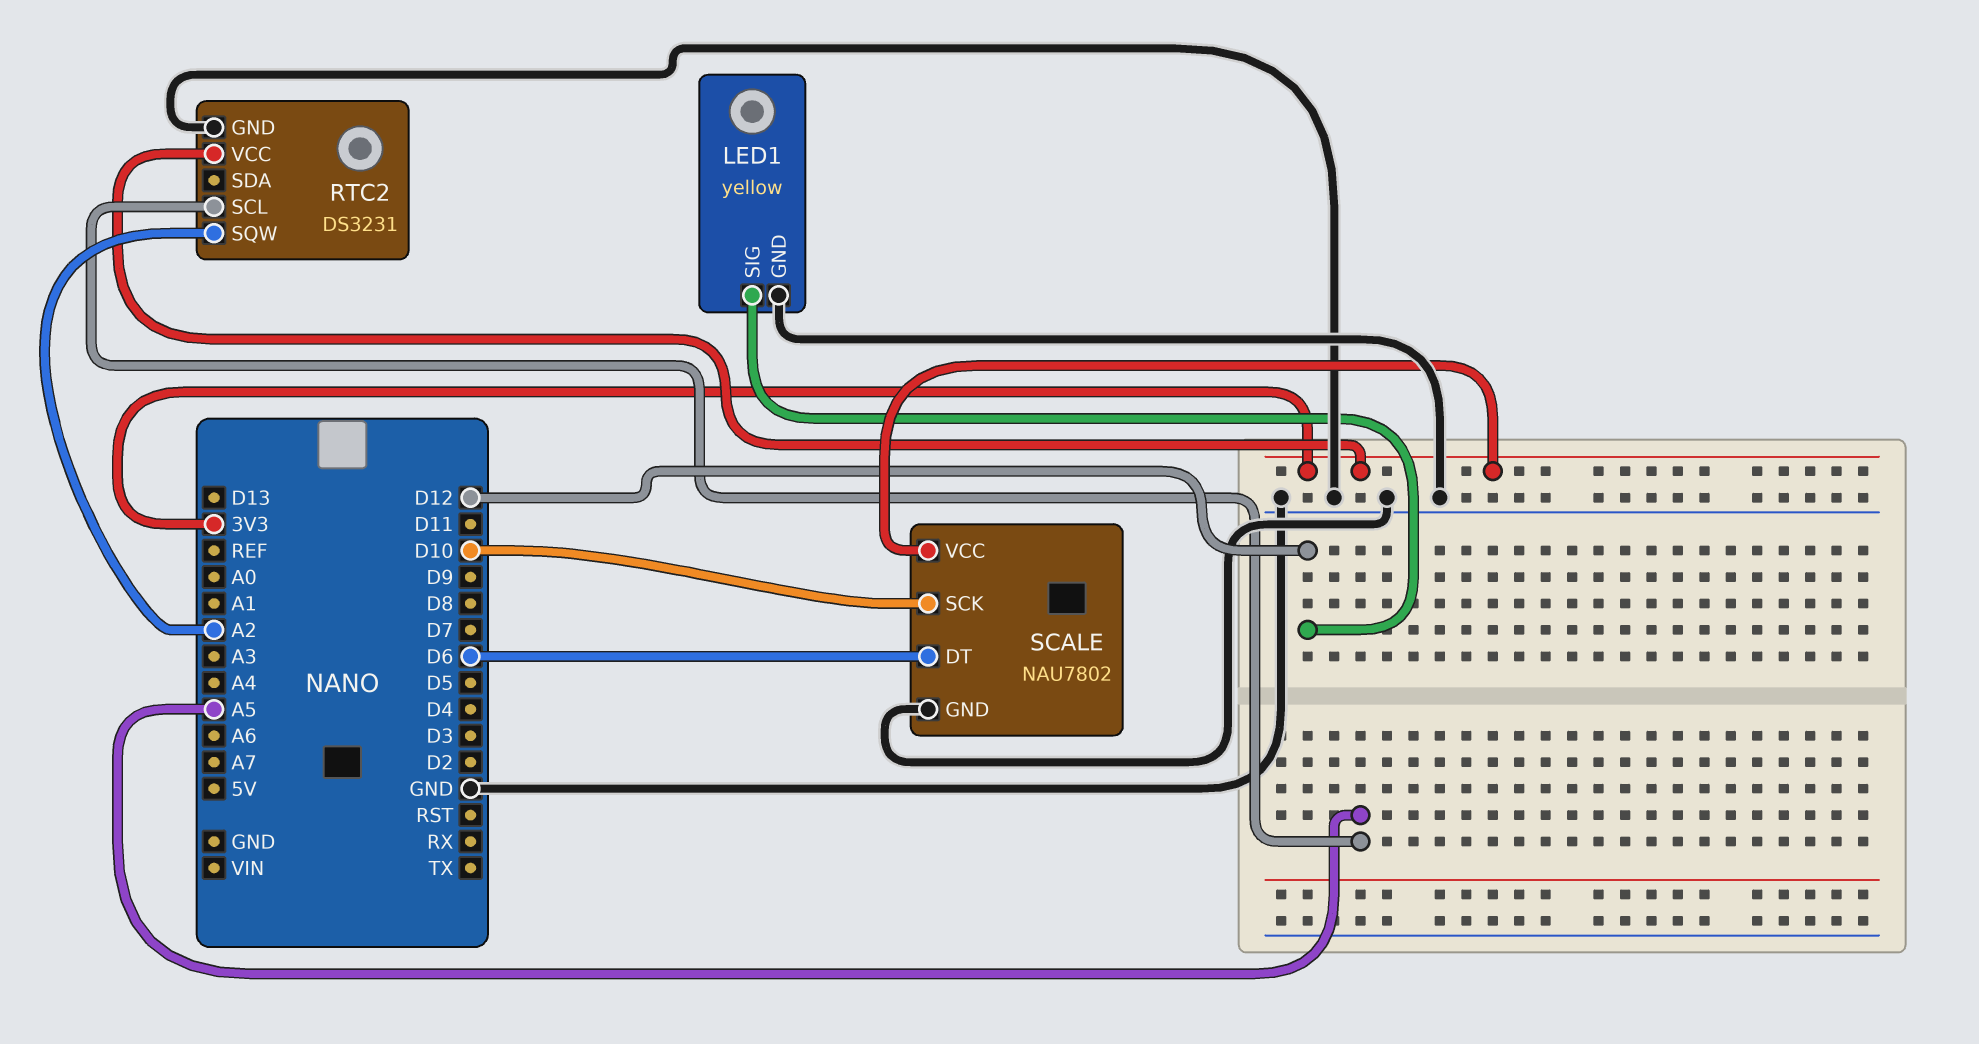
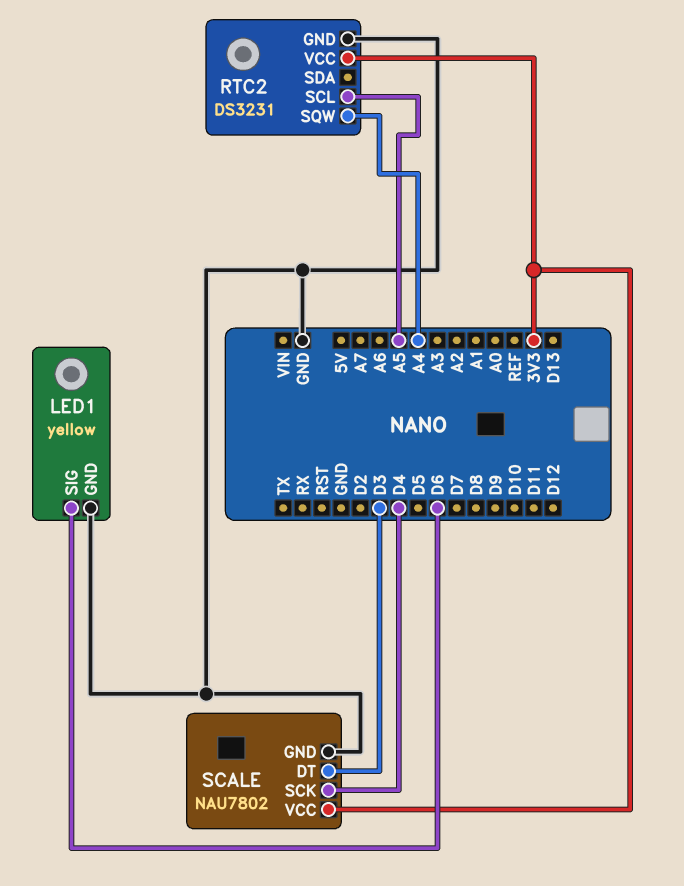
LED1 pin SIG: D12 -> D6
RTC2 pin SQW: A2 -> A4
SCALE pin DT: D6 -> D3
SCALE pin SCK: D10 -> D4

